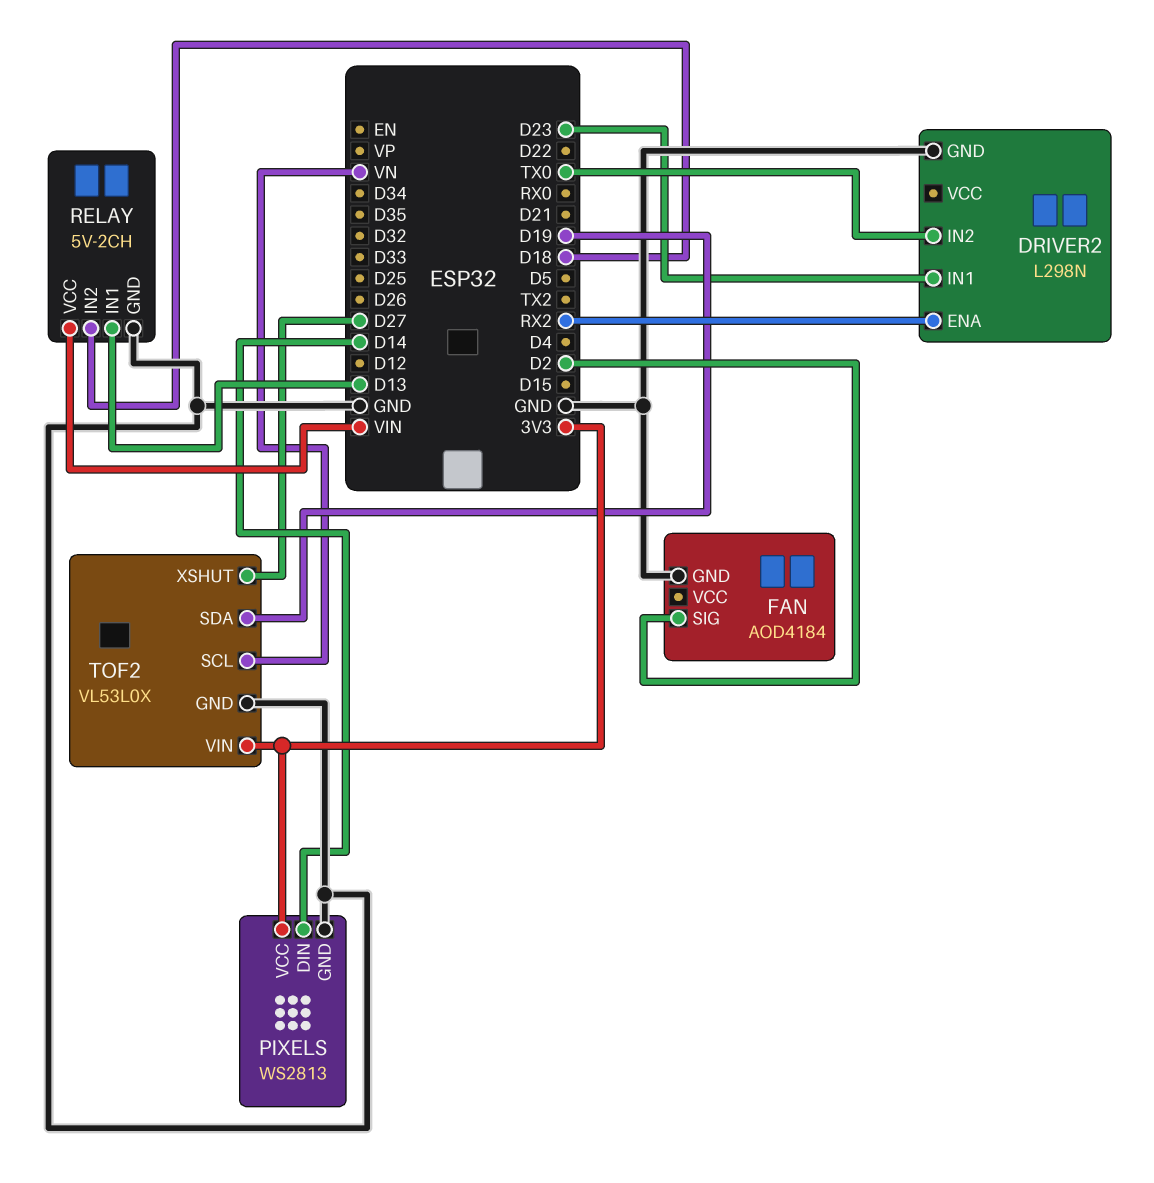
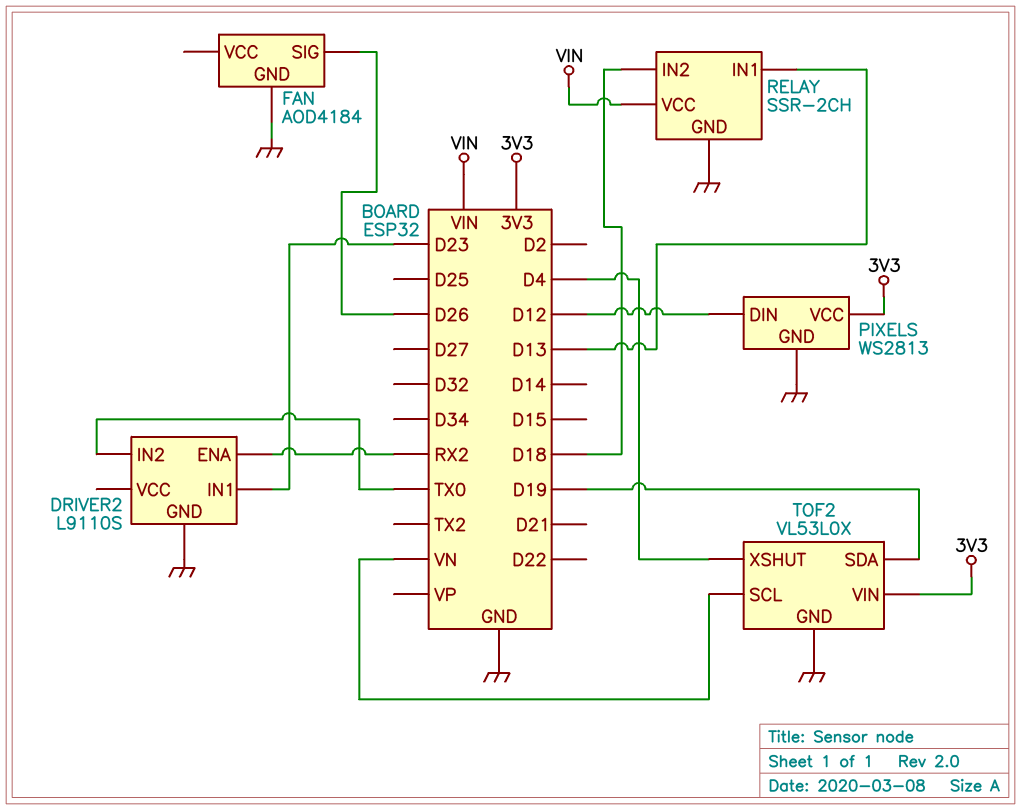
DRIVER2: L298N -> L9110S
FAN pin SIG: D2 -> D26
PIXELS pin DIN: D14 -> D12
RELAY: 5V-2CH -> SSR-2CH
TOF2 pin XSHUT: D27 -> D4

